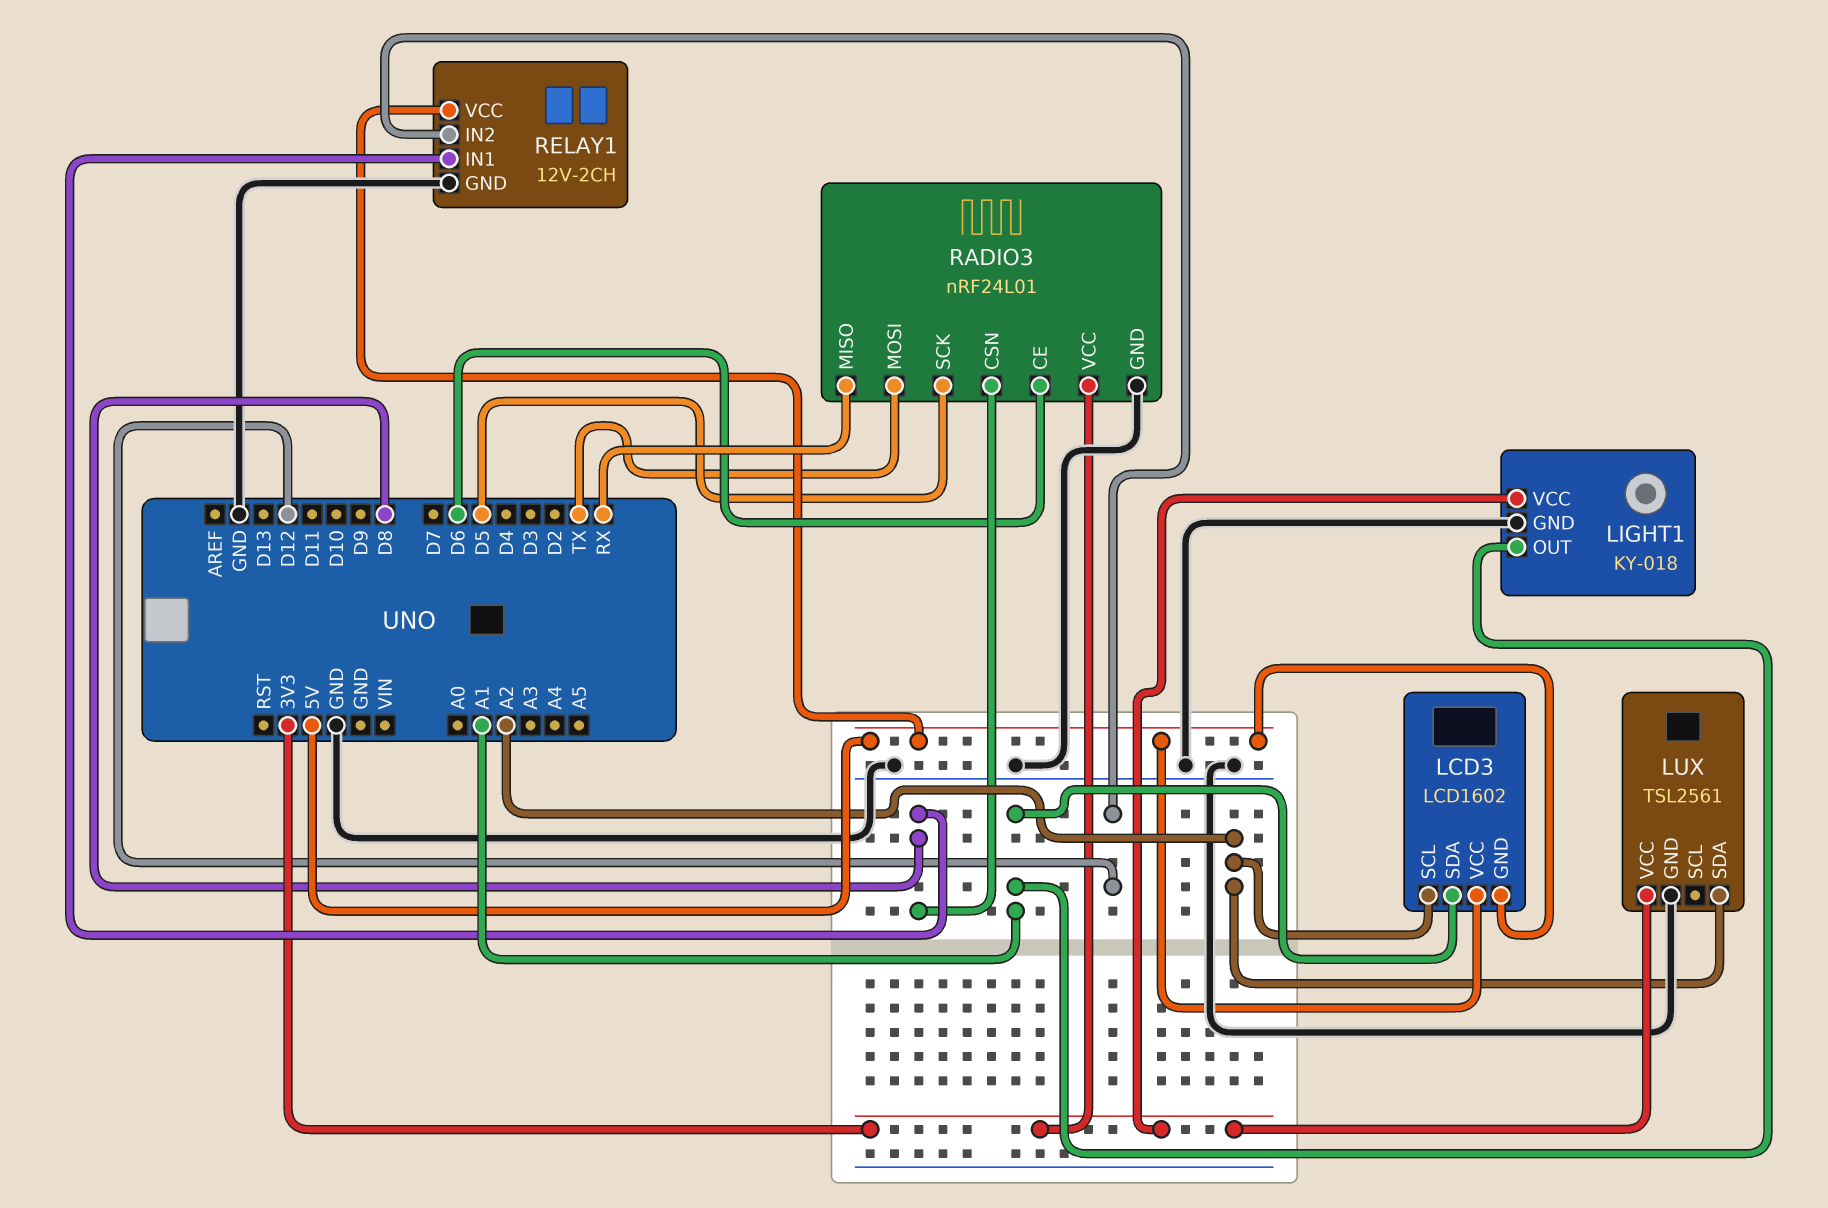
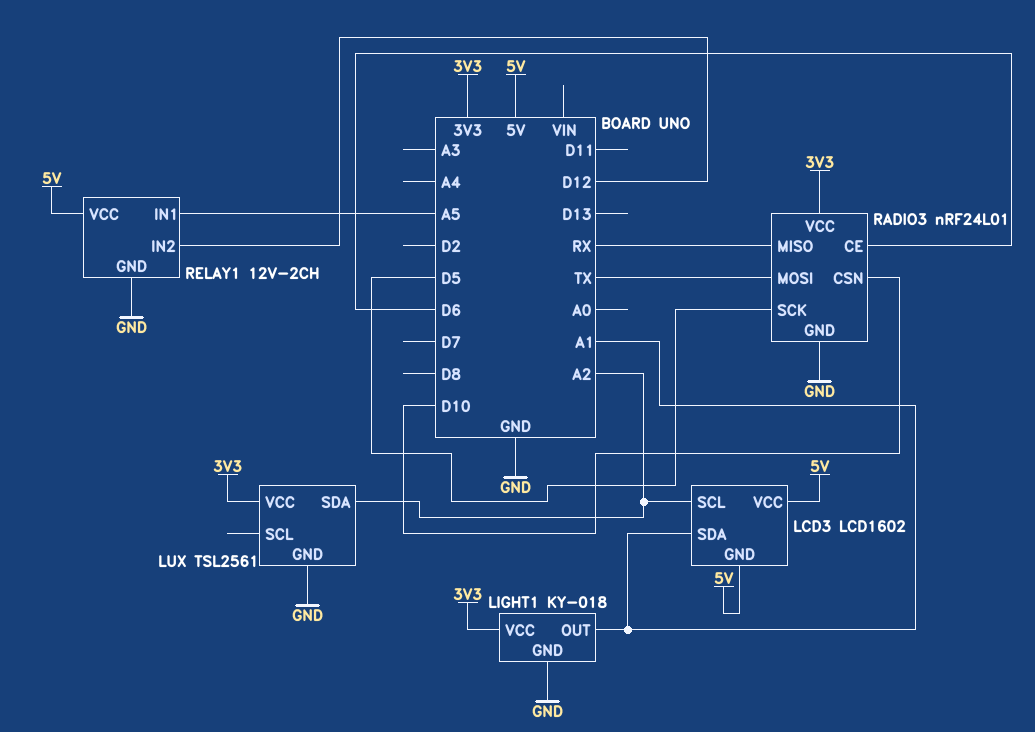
RADIO3 pin CSN: D8 -> D10
RELAY1 pin IN1: D8 -> A5

